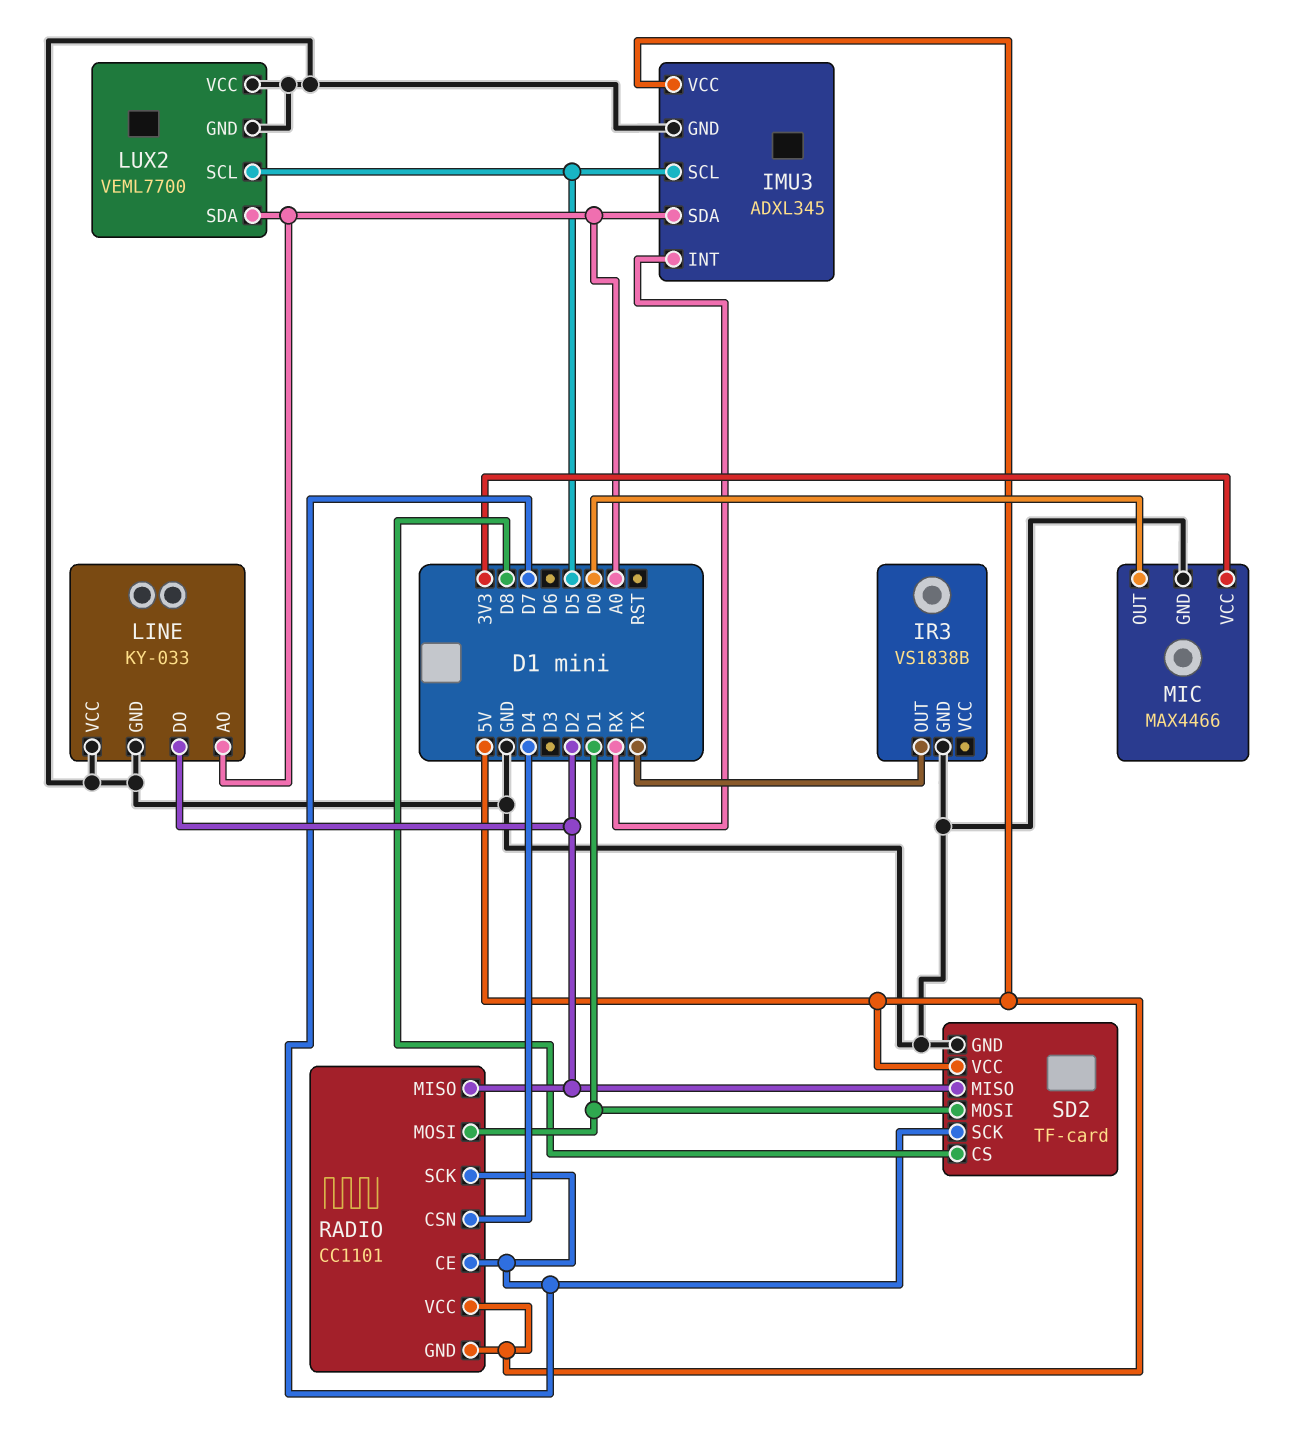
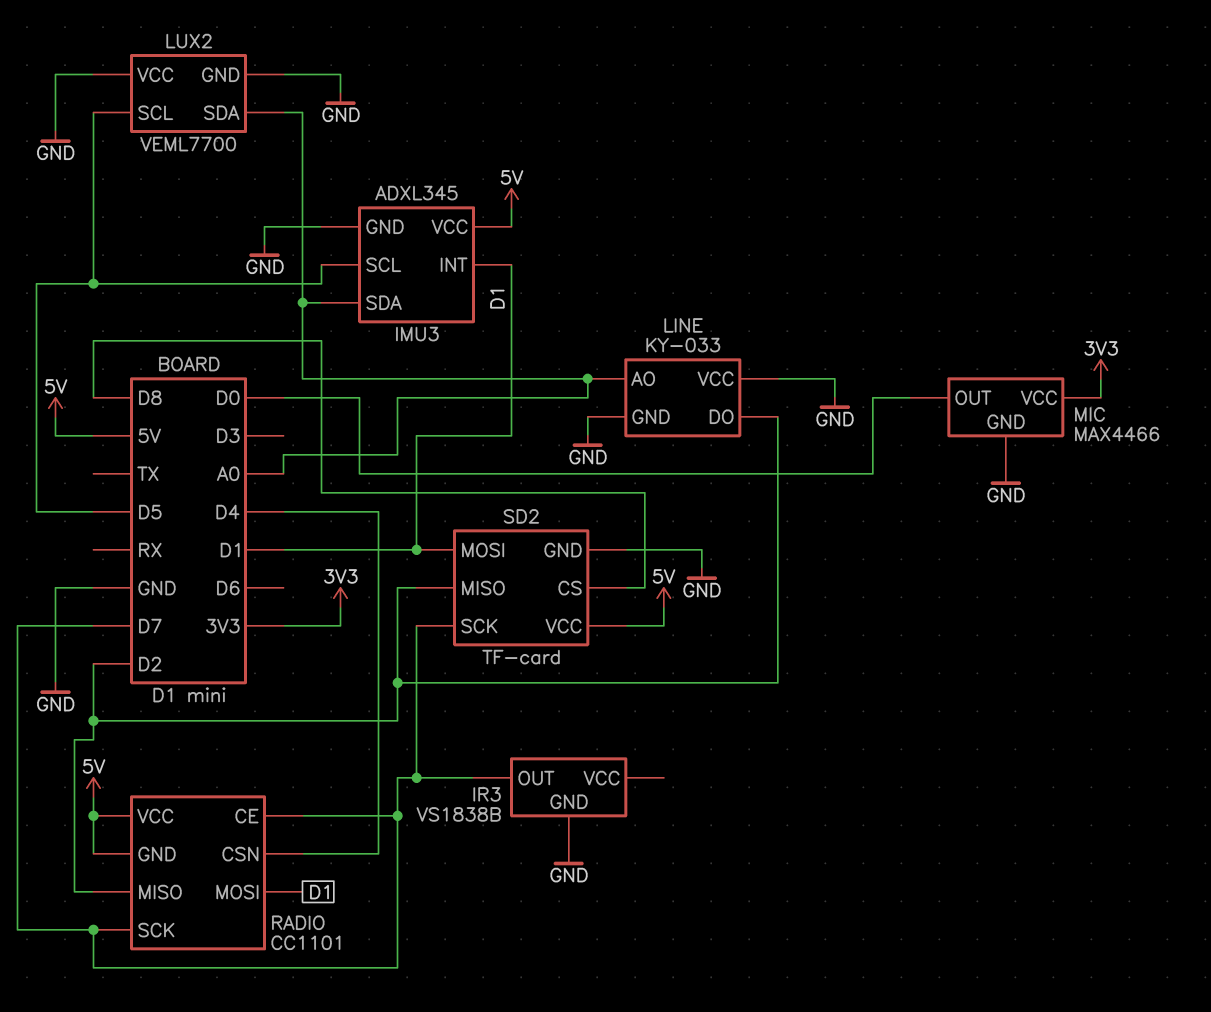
IMU3 pin INT: RX -> D1
IR3 pin OUT: TX -> D7

